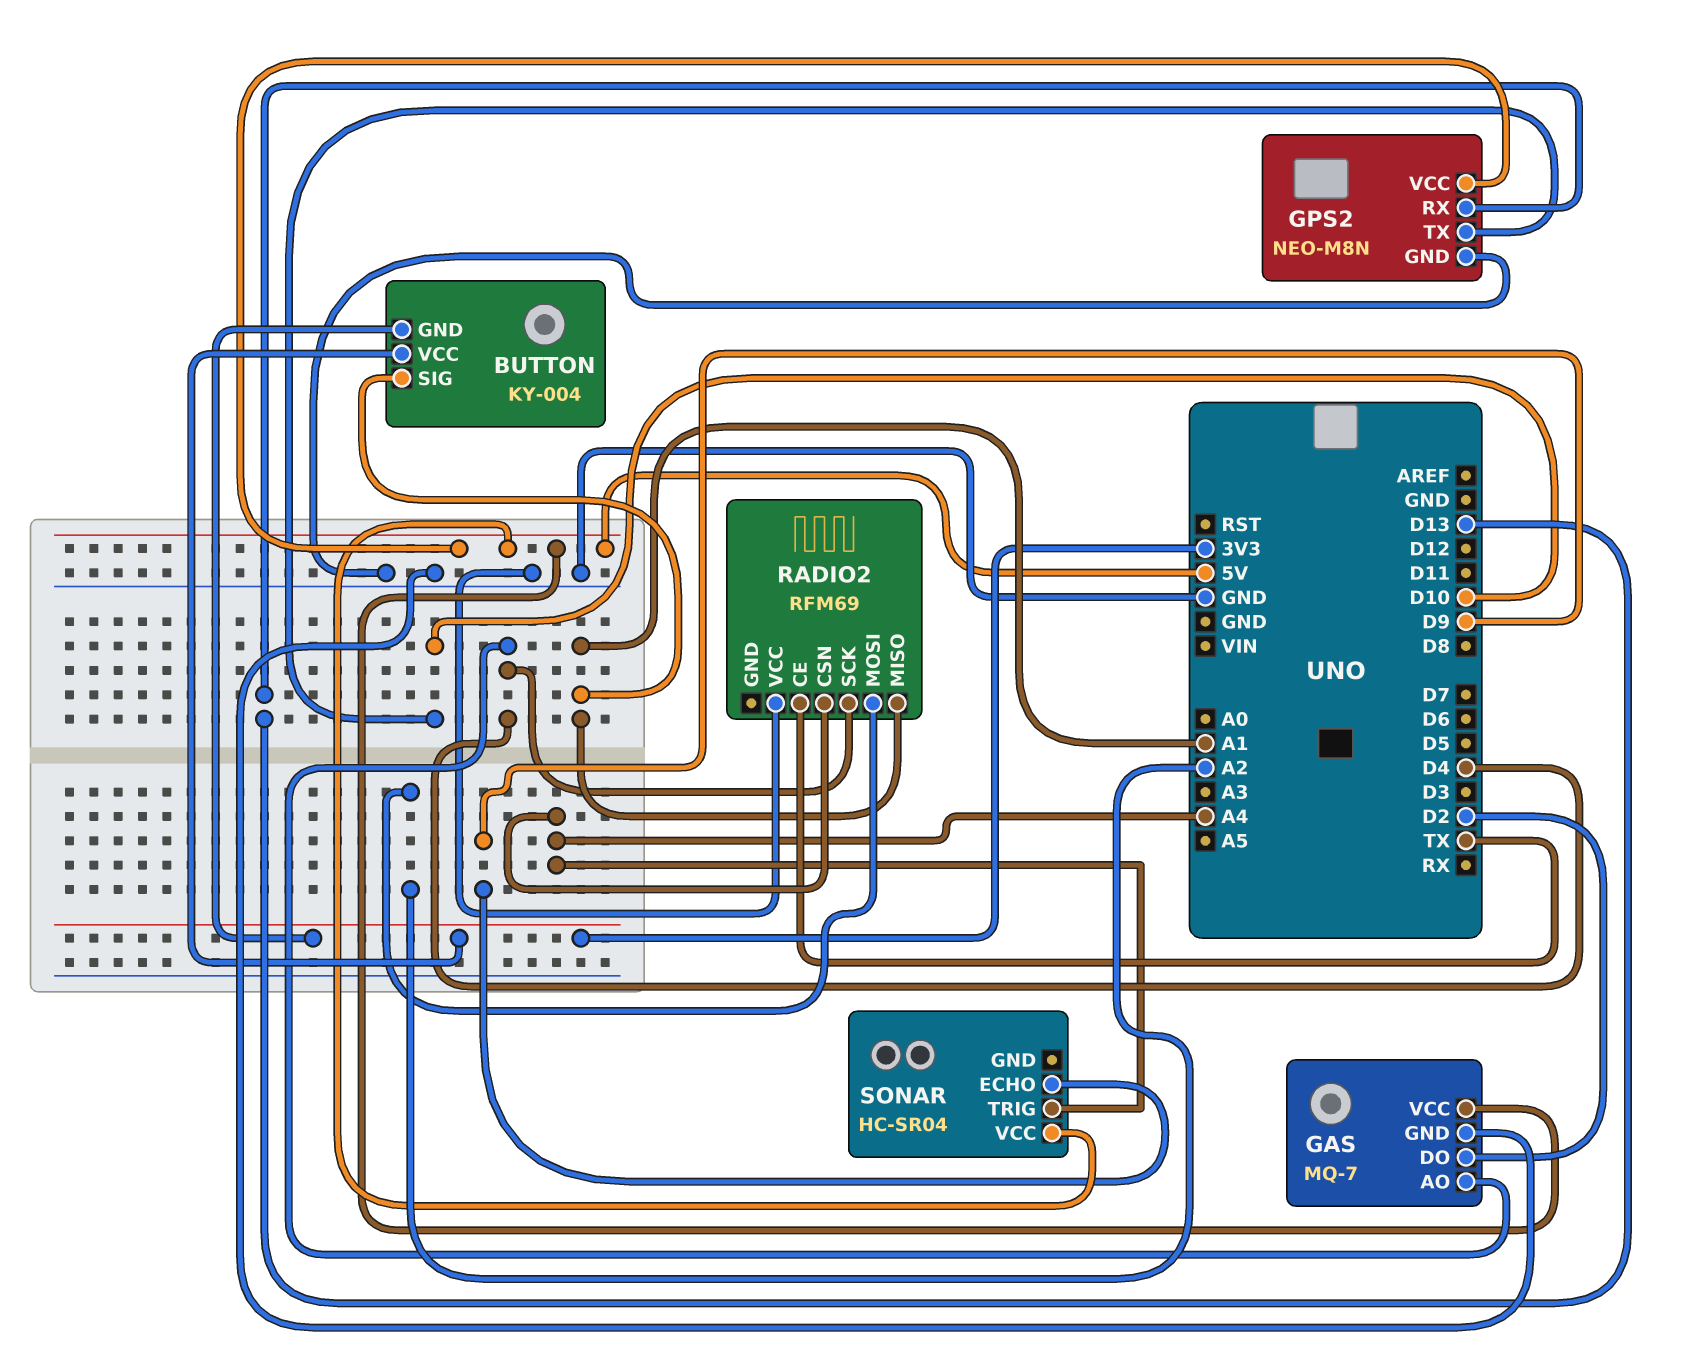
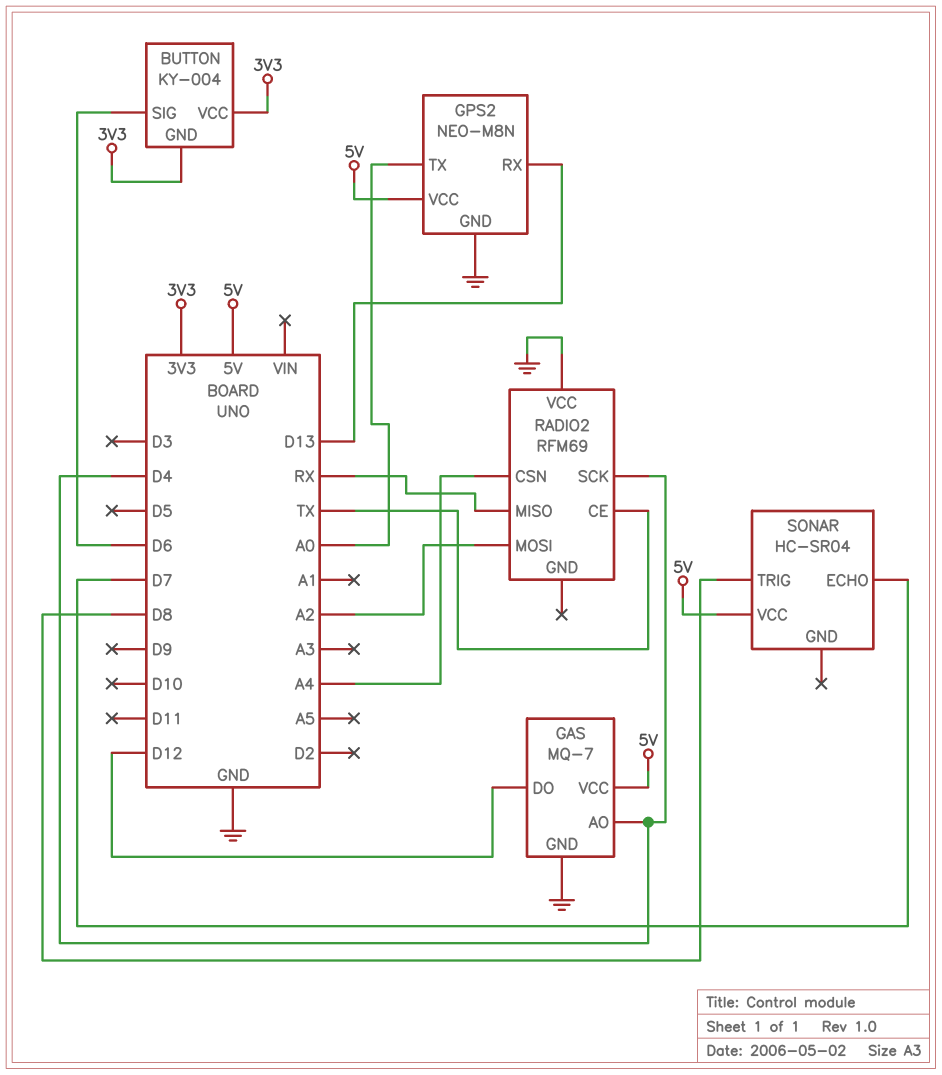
BUTTON pin SIG: A1 -> D6
GAS pin DO: D2 -> D12
GPS2 pin TX: D10 -> A0
RADIO2 pin MISO: A1 -> RX
SONAR pin ECHO: D9 -> D7
SONAR pin TRIG: A4 -> D8

